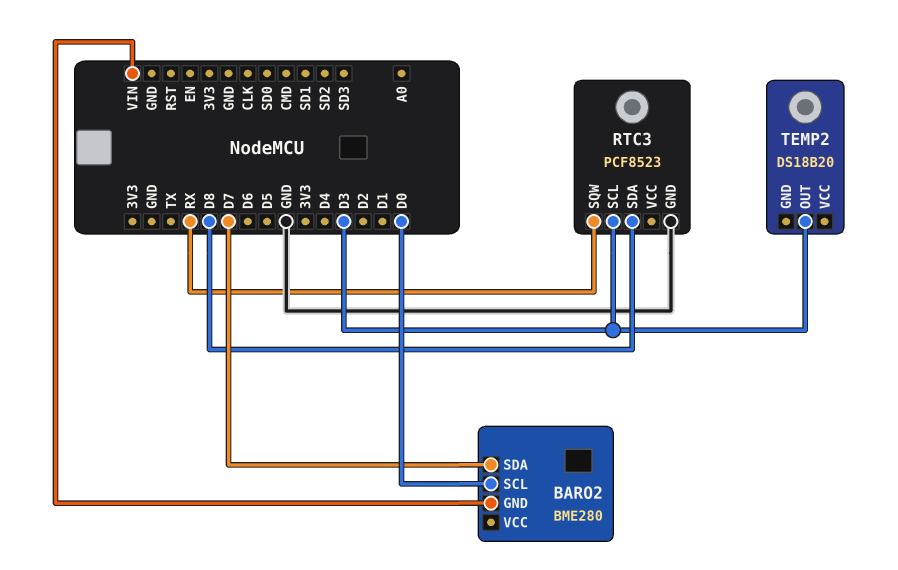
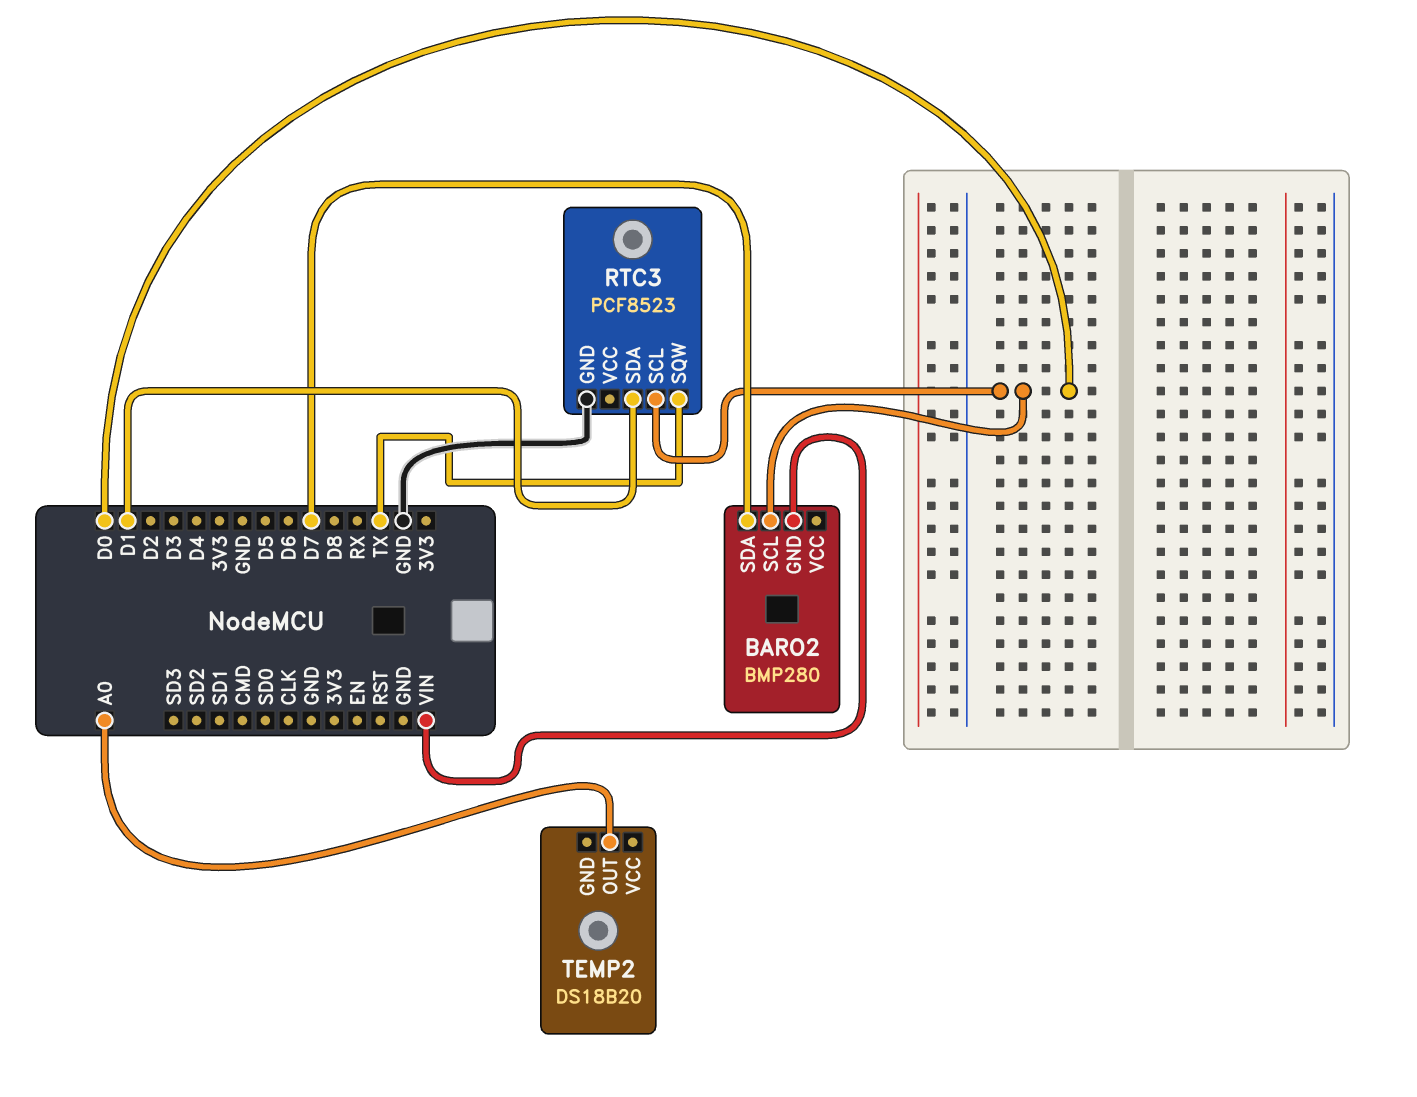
BARO2: BME280 -> BMP280
RTC3 pin SCL: D3 -> D0
RTC3 pin SDA: D8 -> D1
RTC3 pin SQW: RX -> TX
TEMP2 pin OUT: D3 -> A0

